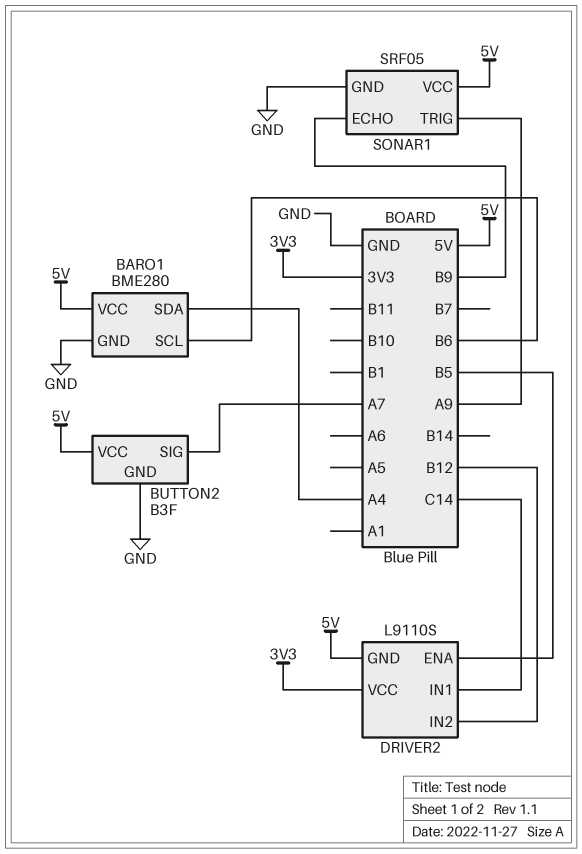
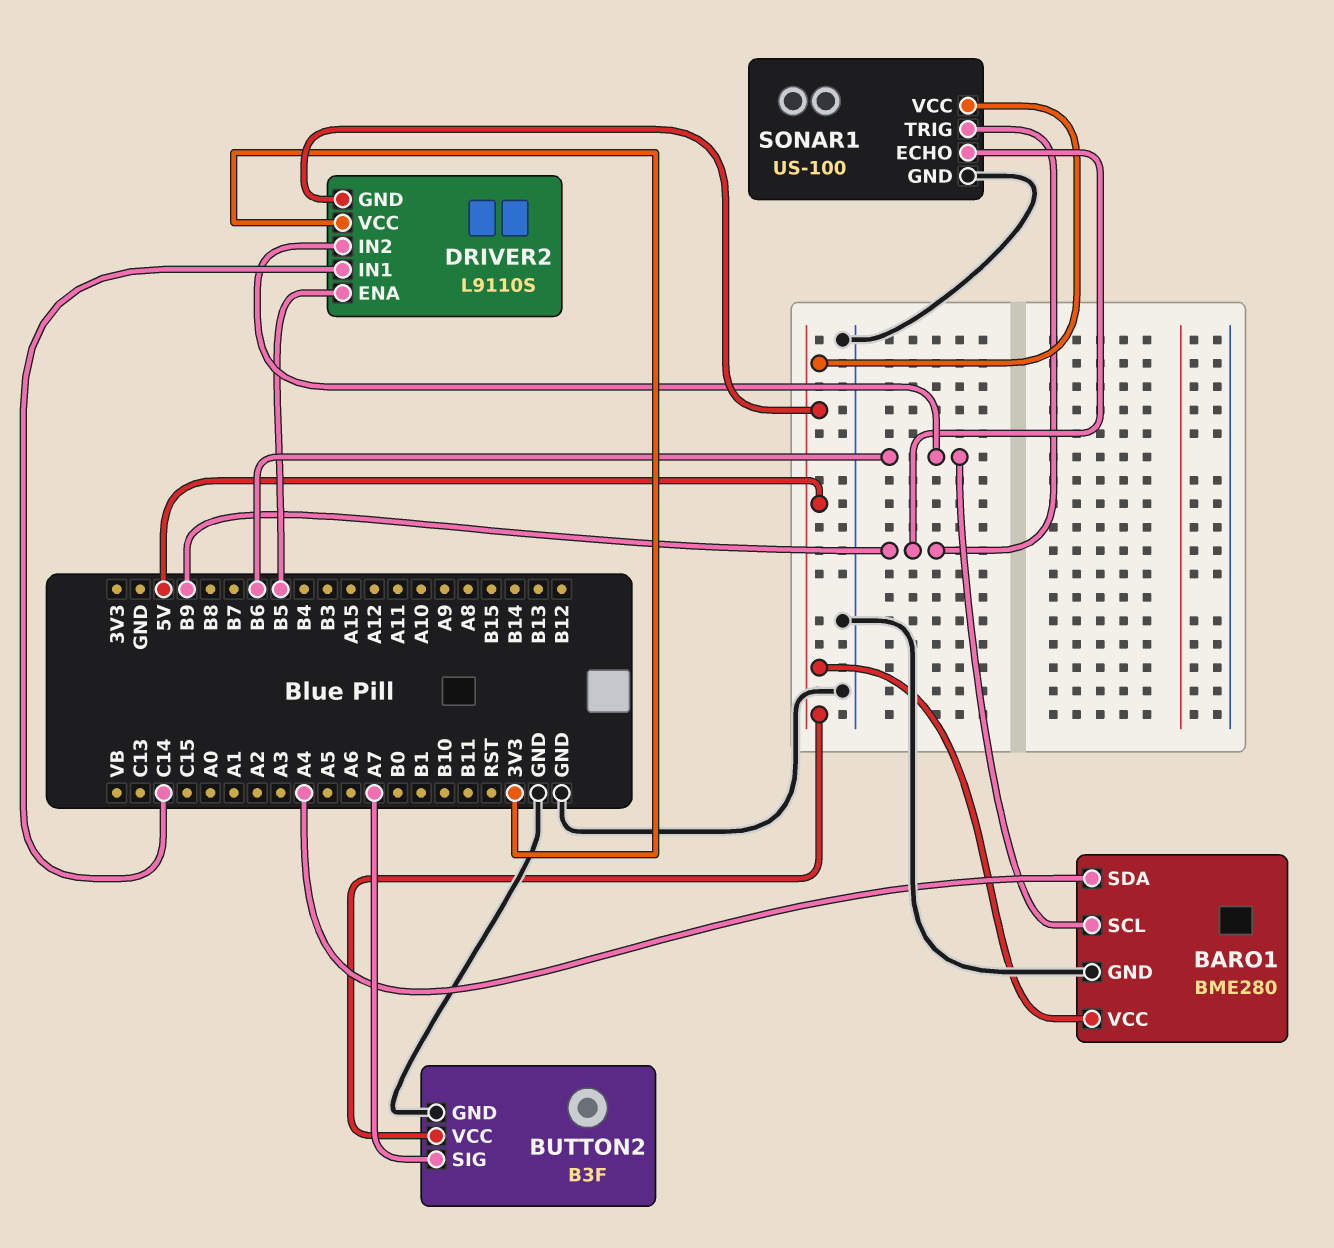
DRIVER2 pin IN2: B12 -> B6
SONAR1: SRF05 -> US-100
SONAR1 pin TRIG: A9 -> B9

